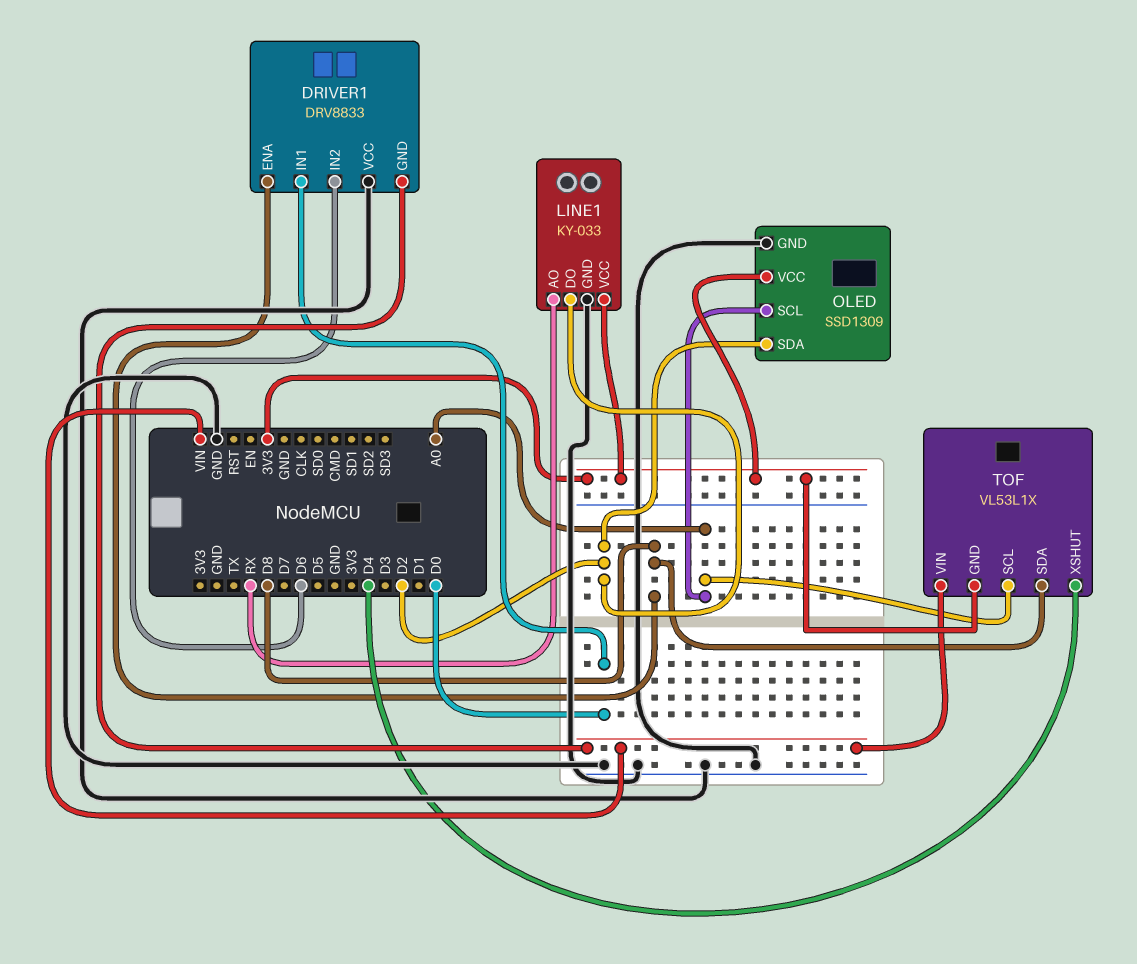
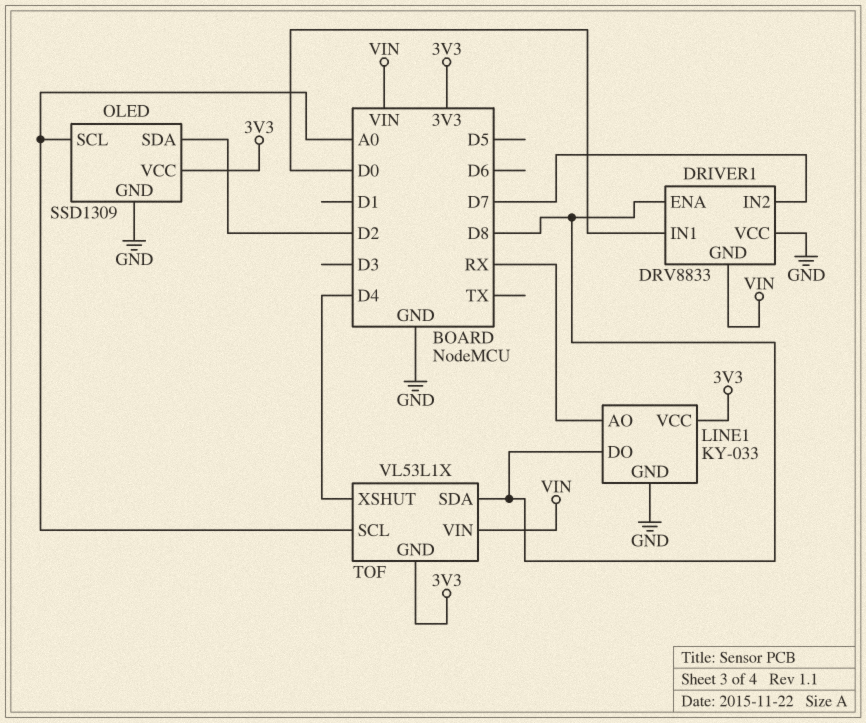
DRIVER1 pin IN2: D6 -> D7
LINE1 pin DO: D2 -> D8

